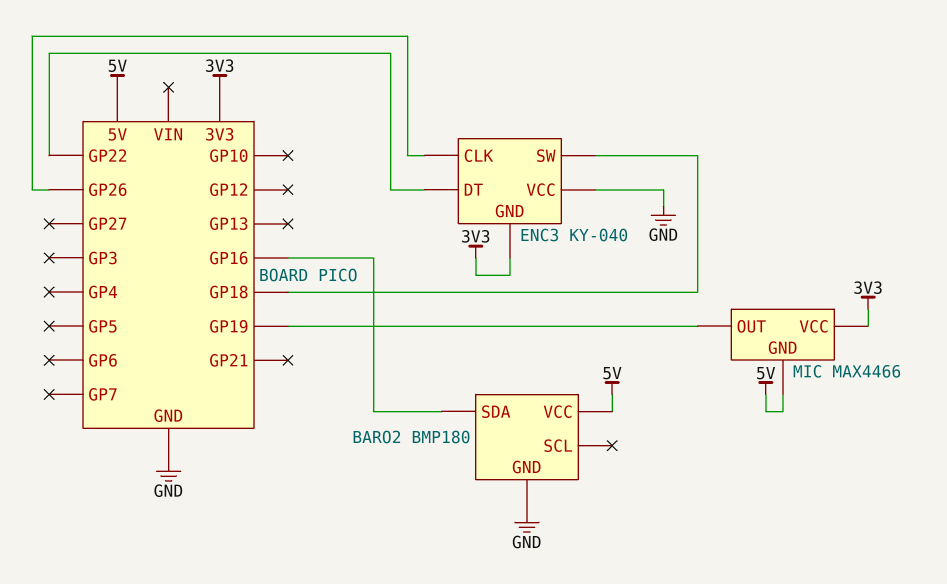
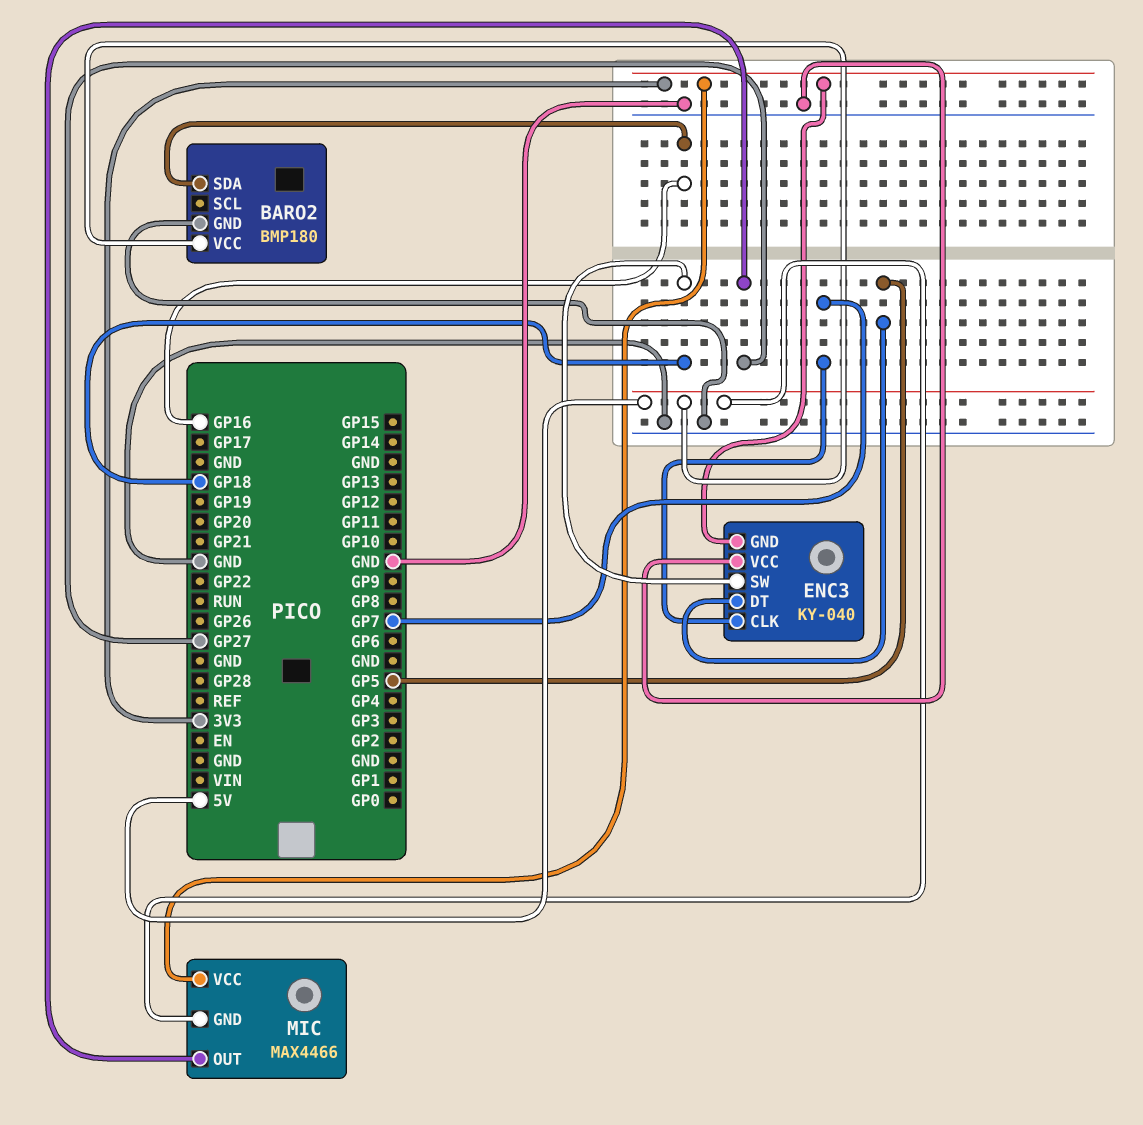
ENC3 pin CLK: GP26 -> GP7
ENC3 pin DT: GP22 -> GP5
MIC pin OUT: GP19 -> GP27

